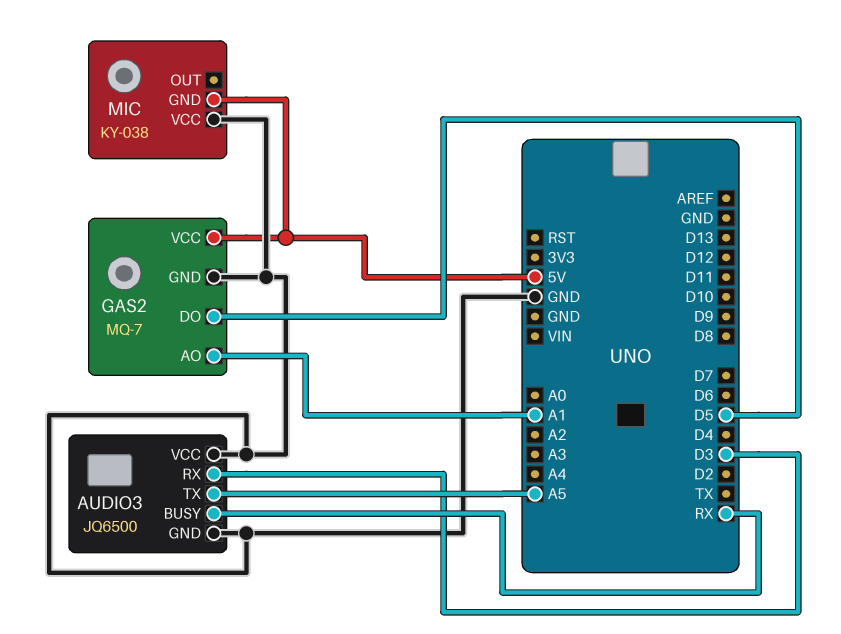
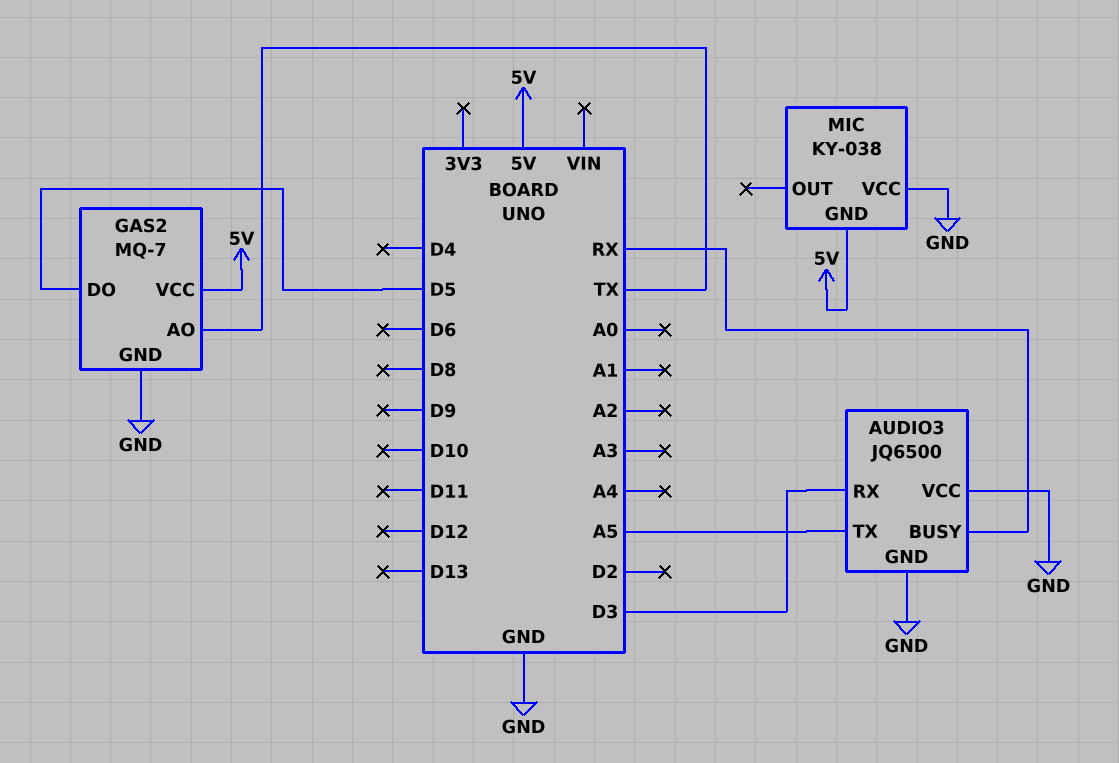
GAS2 pin AO: A1 -> TX

